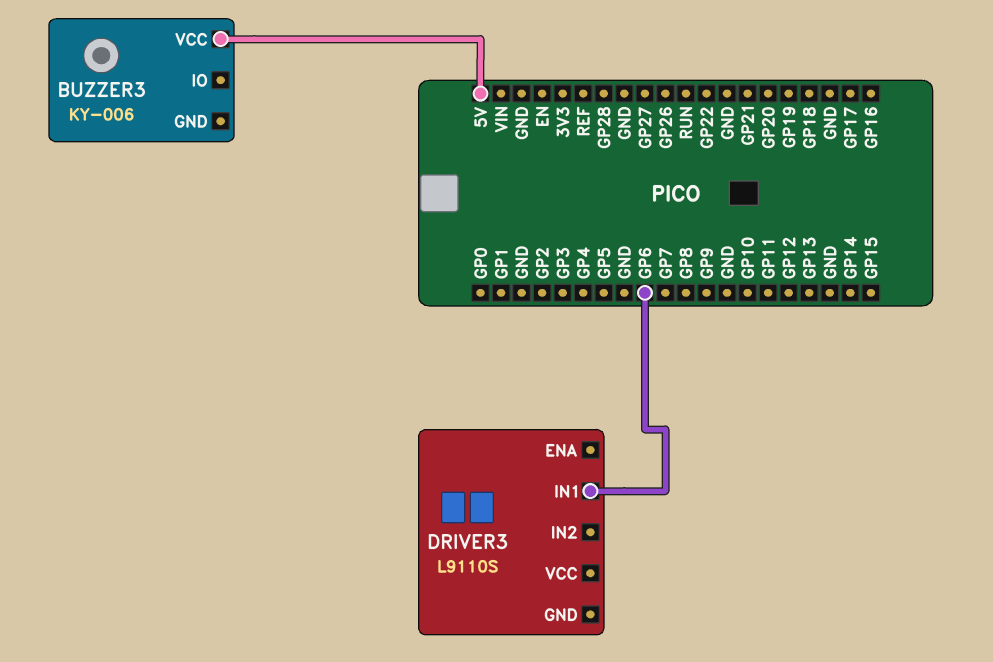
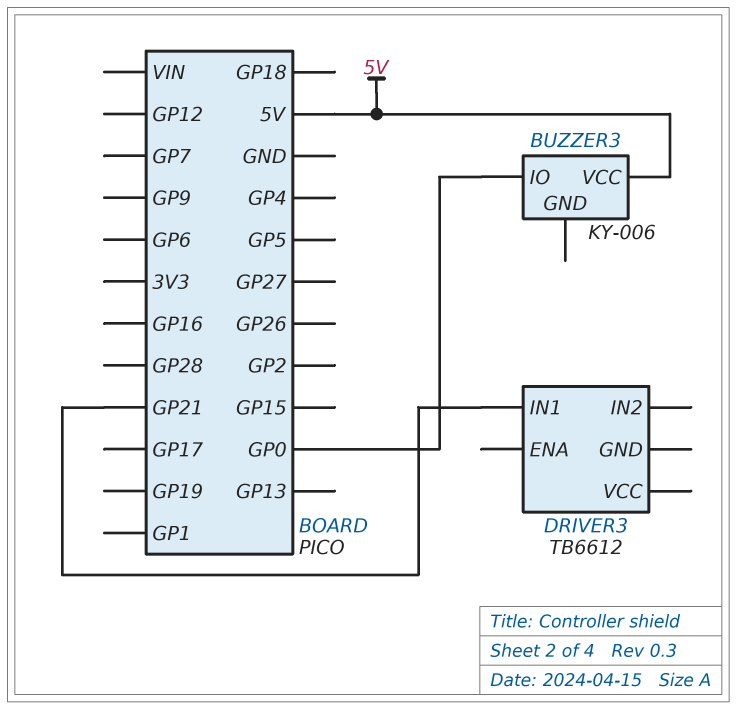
BUZZER3 pin IO: none -> GP0
DRIVER3: L9110S -> TB6612
DRIVER3 pin IN1: GP6 -> GP21

